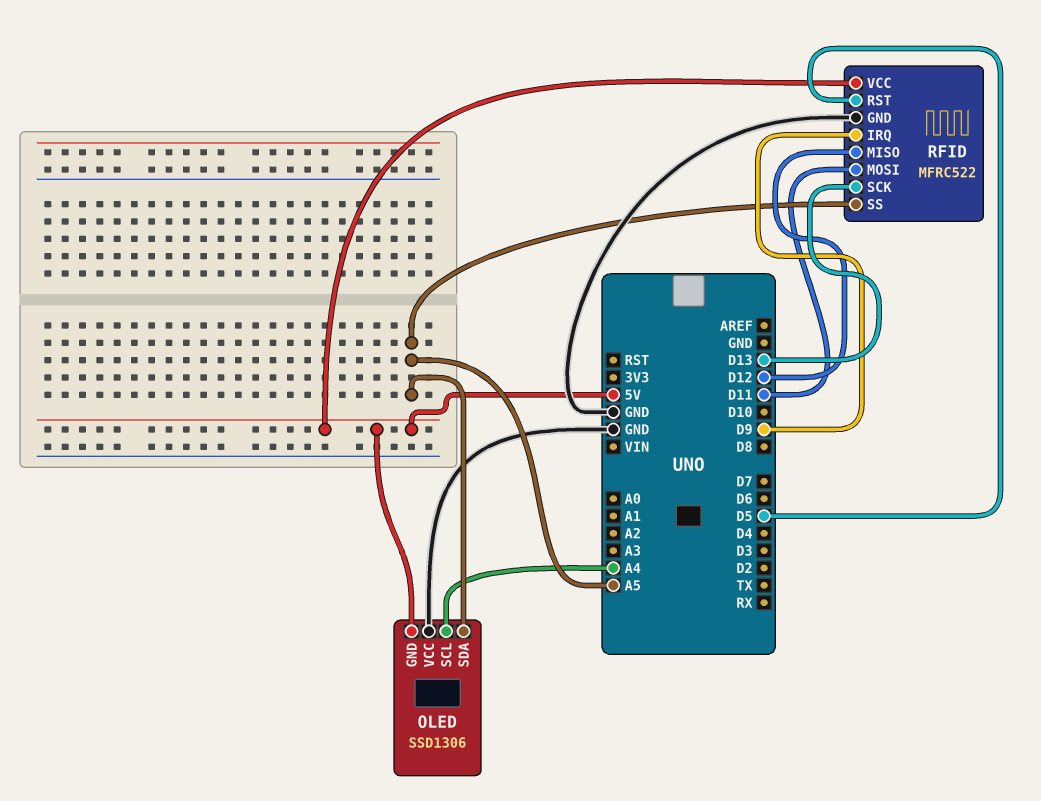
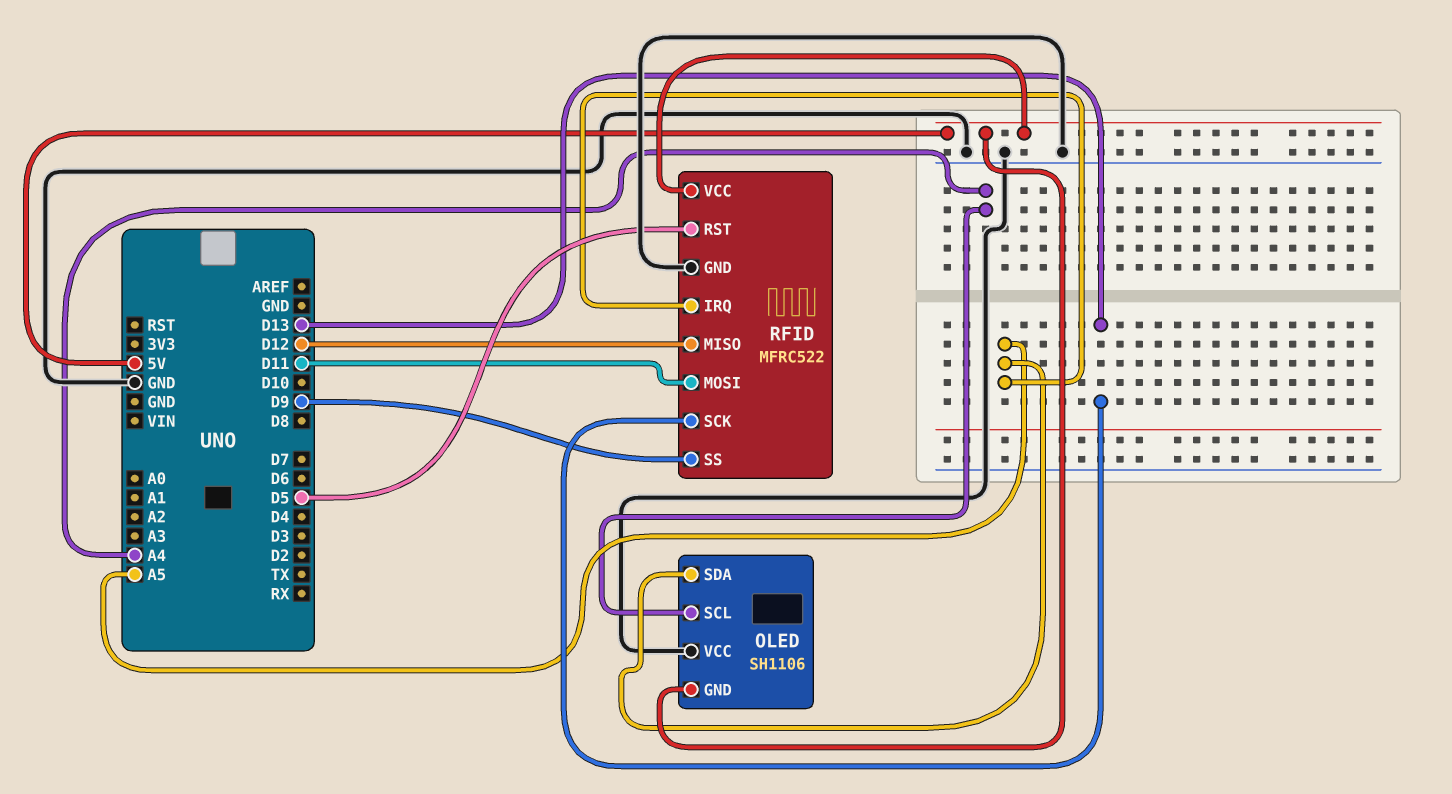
OLED: SSD1306 -> SH1106
RFID pin IRQ: D9 -> A5
RFID pin SS: A5 -> D9

